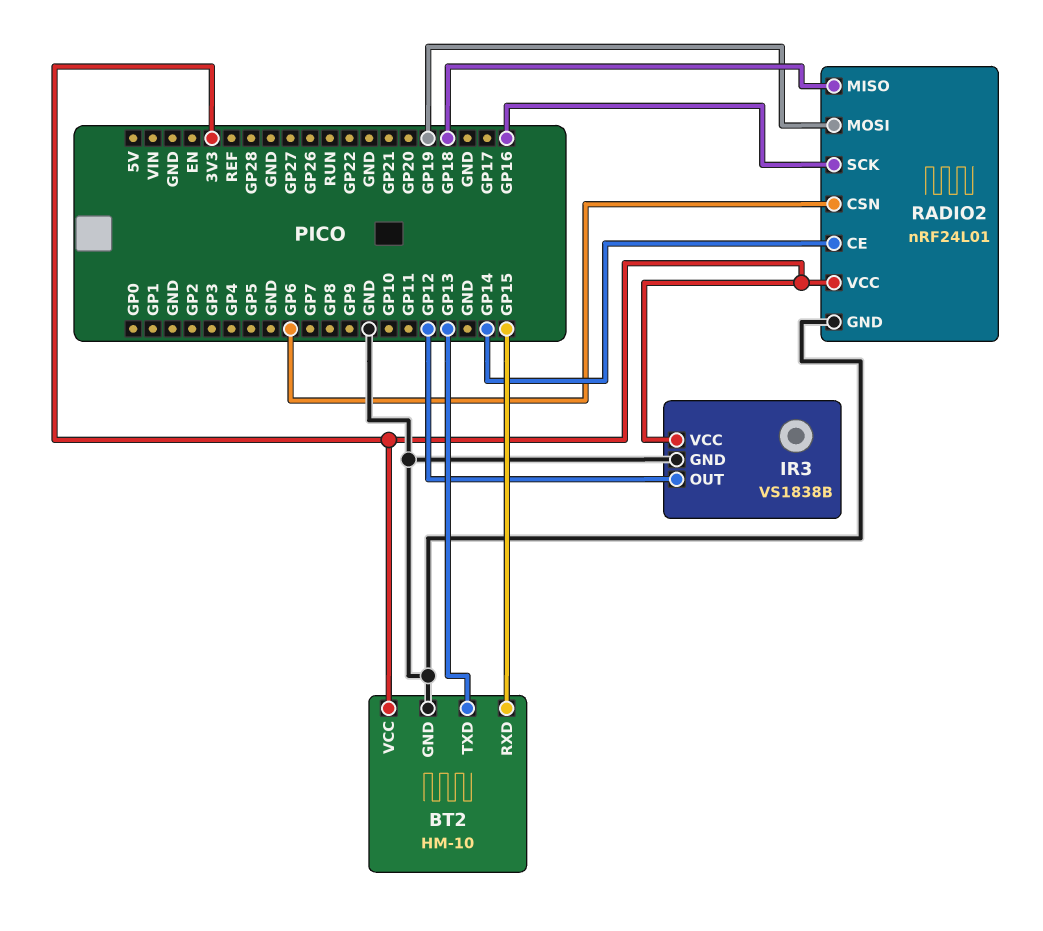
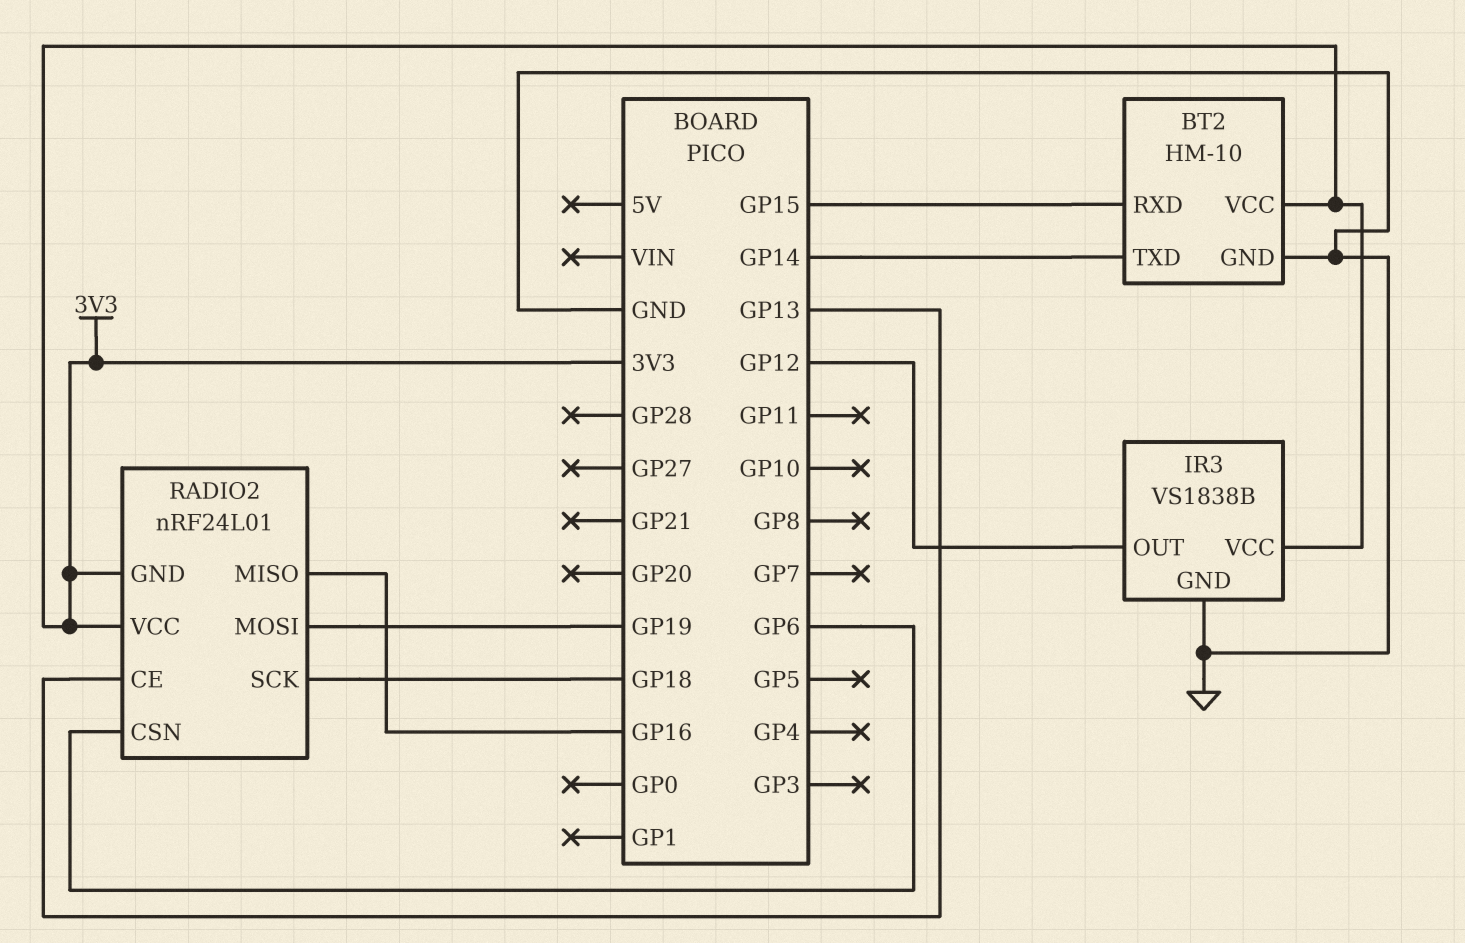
BT2 pin TXD: GP13 -> GP14
RADIO2 pin CE: GP14 -> GP13
RADIO2 pin GND: GND -> 3V3
RADIO2 pin MISO: GP18 -> GP16
RADIO2 pin SCK: GP16 -> GP18

